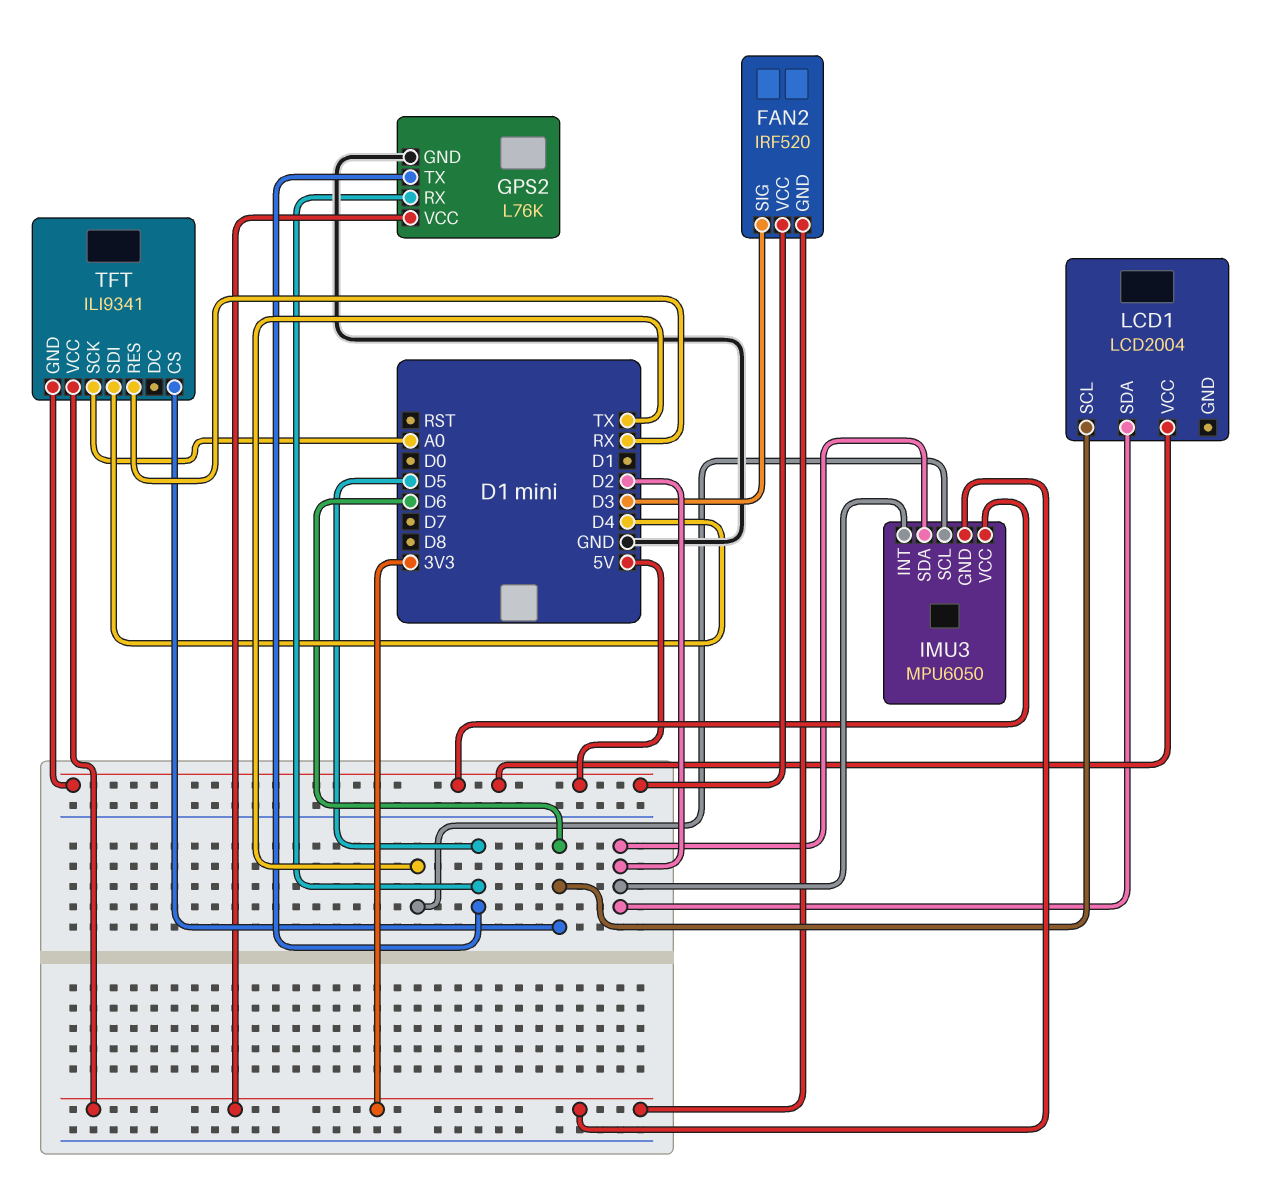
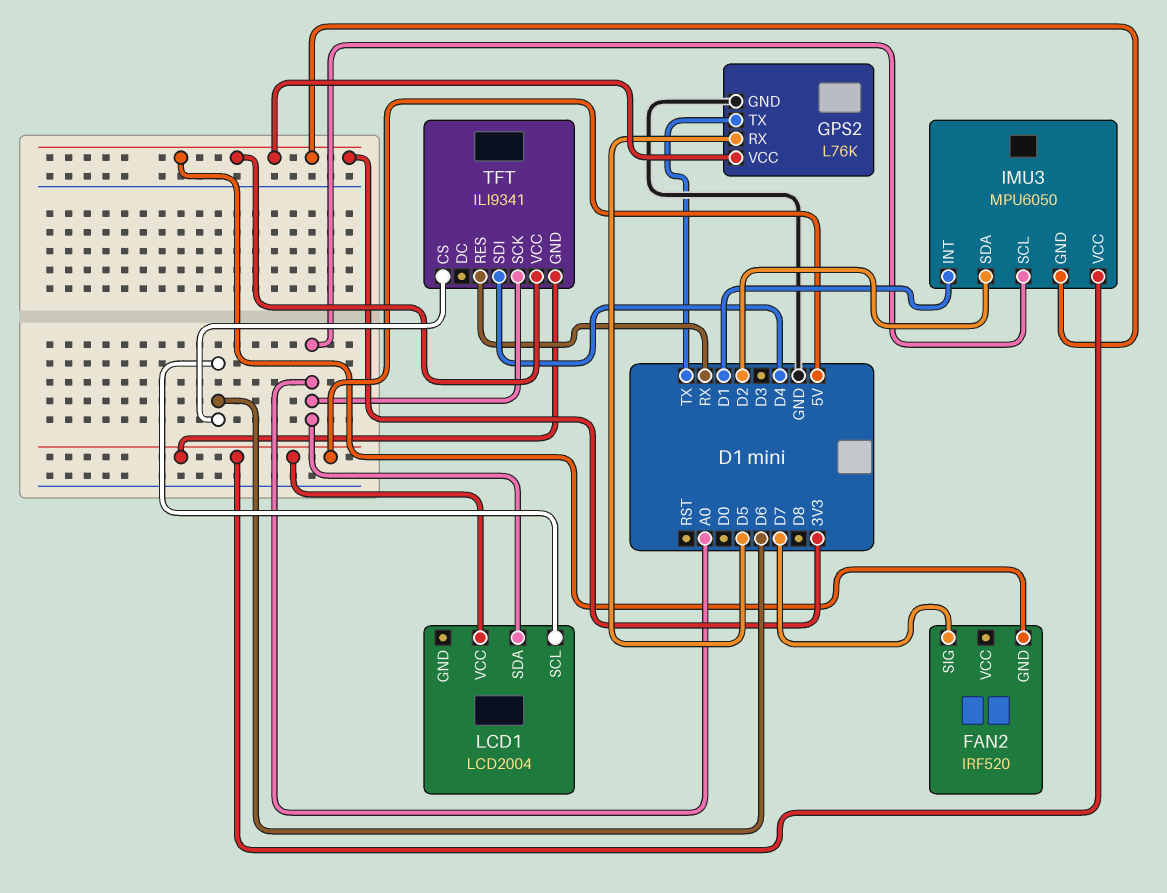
FAN2 pin SIG: D3 -> D7
FAN2 pin VCC: 5V -> none
GPS2 pin TX: D5 -> TX
IMU3 pin INT: D2 -> D1
IMU3 pin SCL: TX -> A0
LCD1 pin SDA: D2 -> A0

